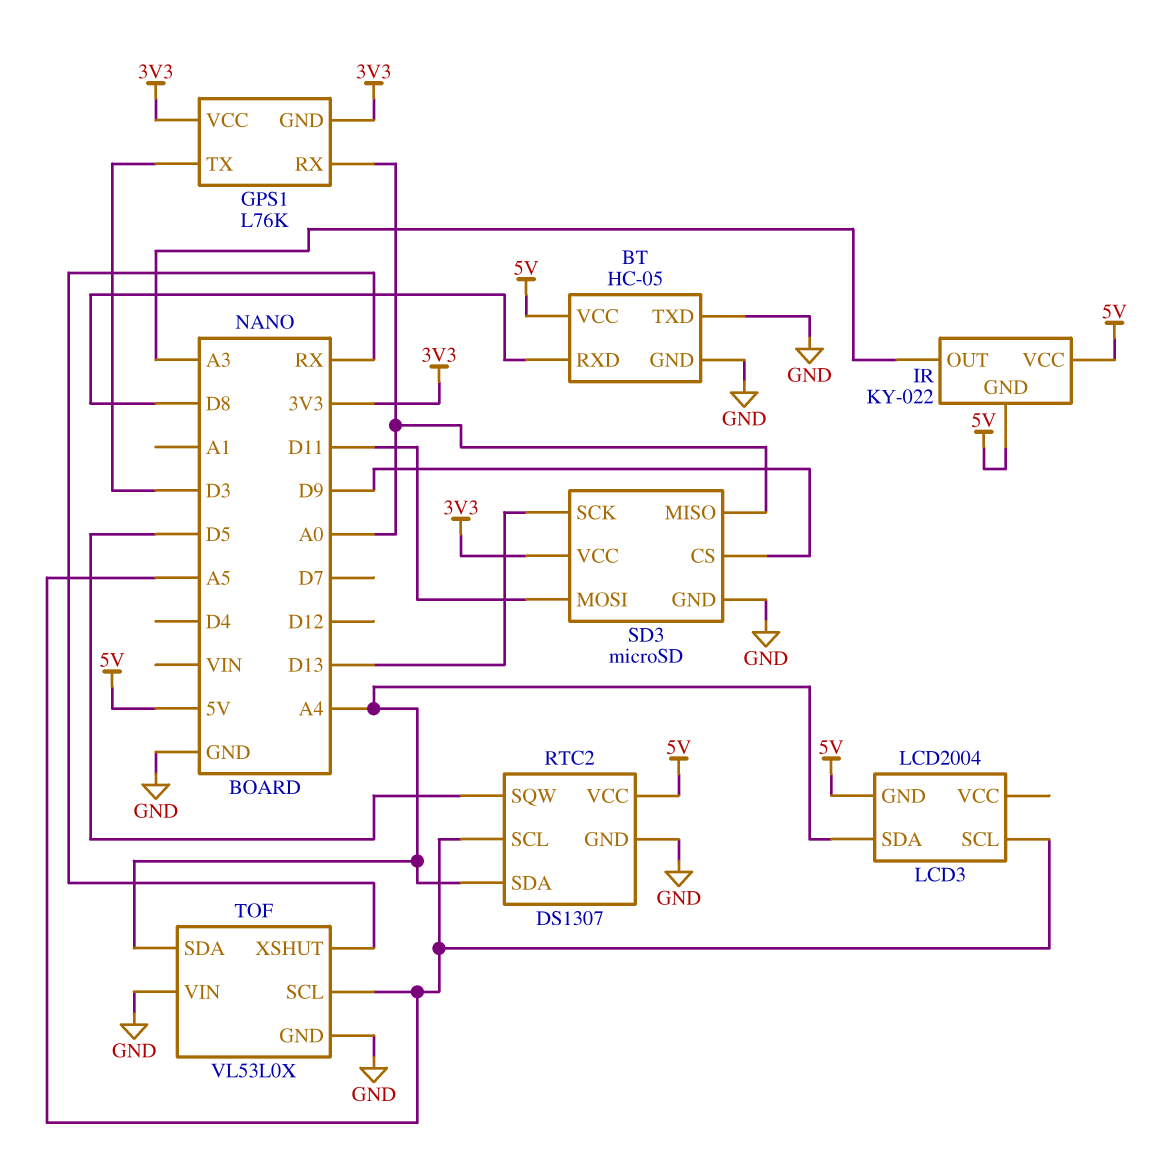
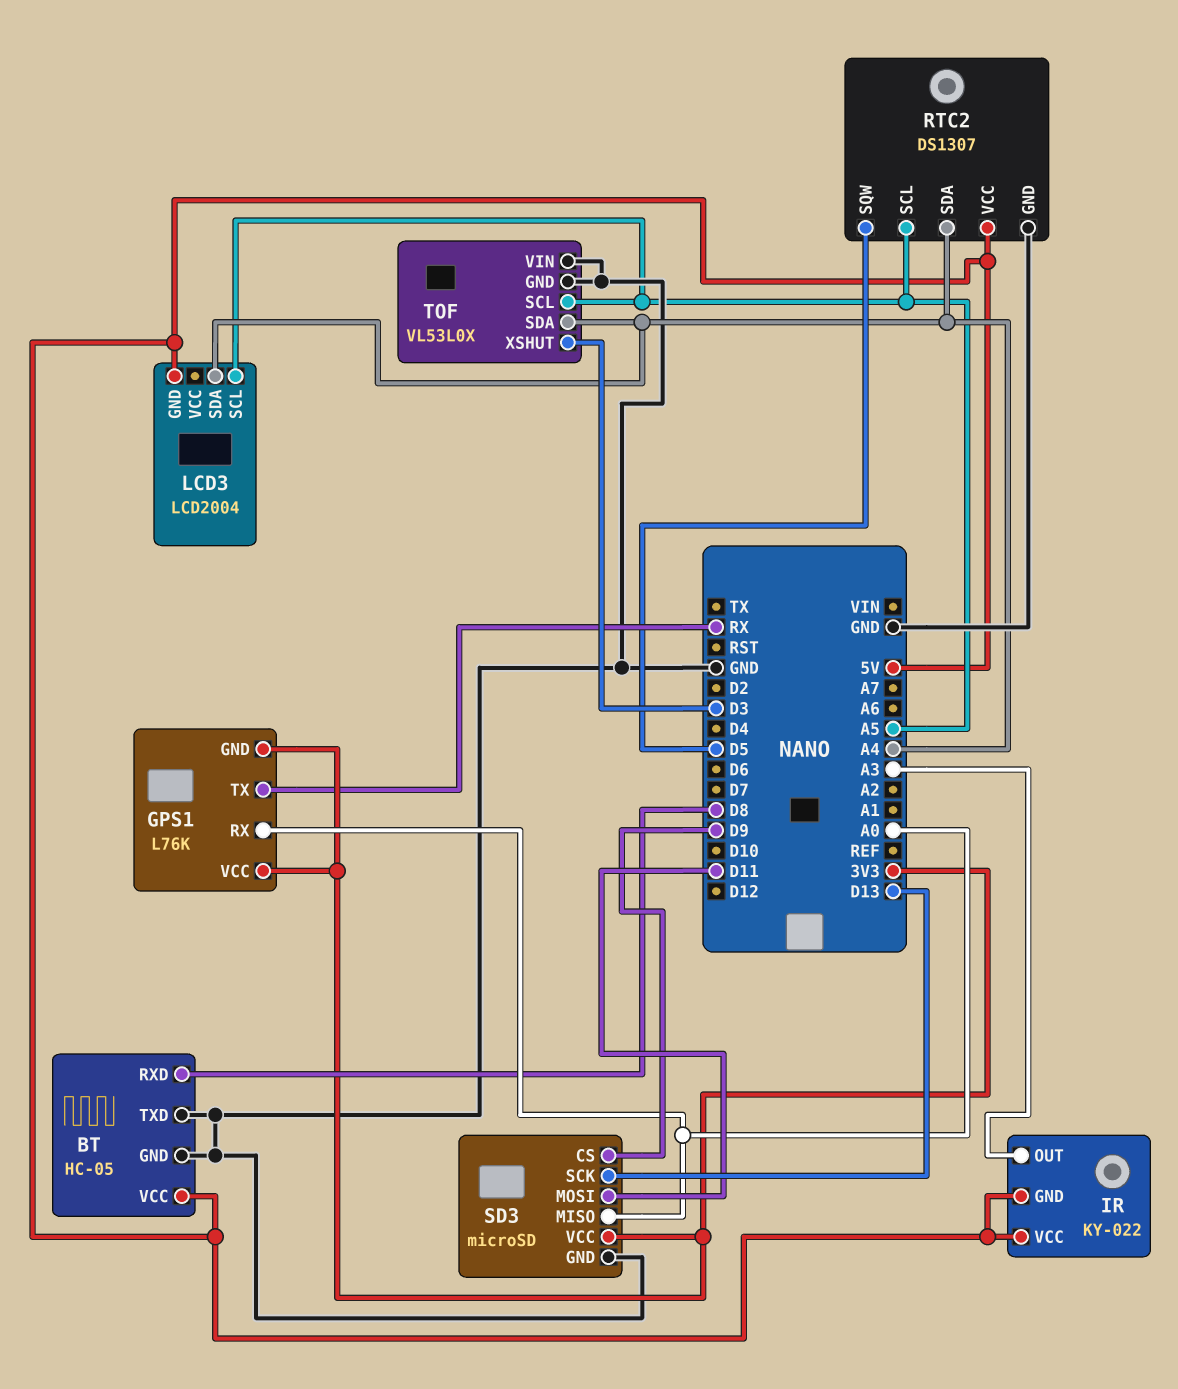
GPS1 pin TX: D3 -> RX
TOF pin XSHUT: RX -> D3

